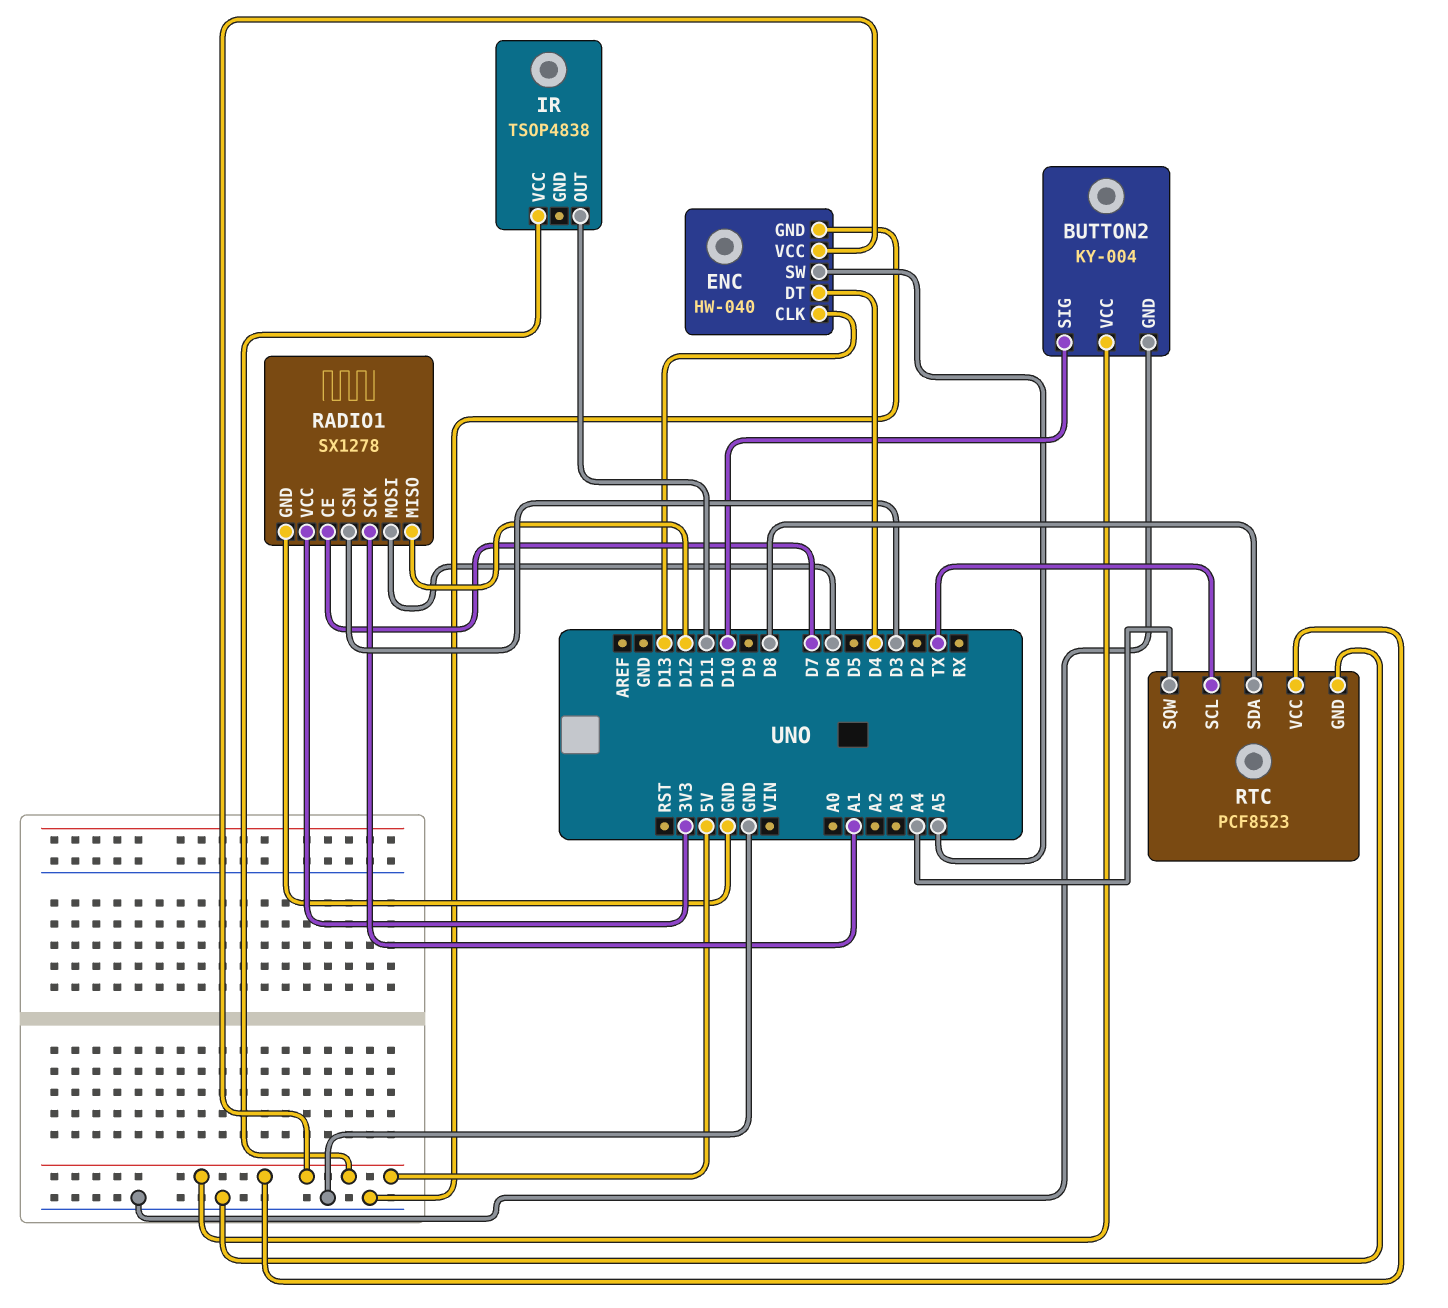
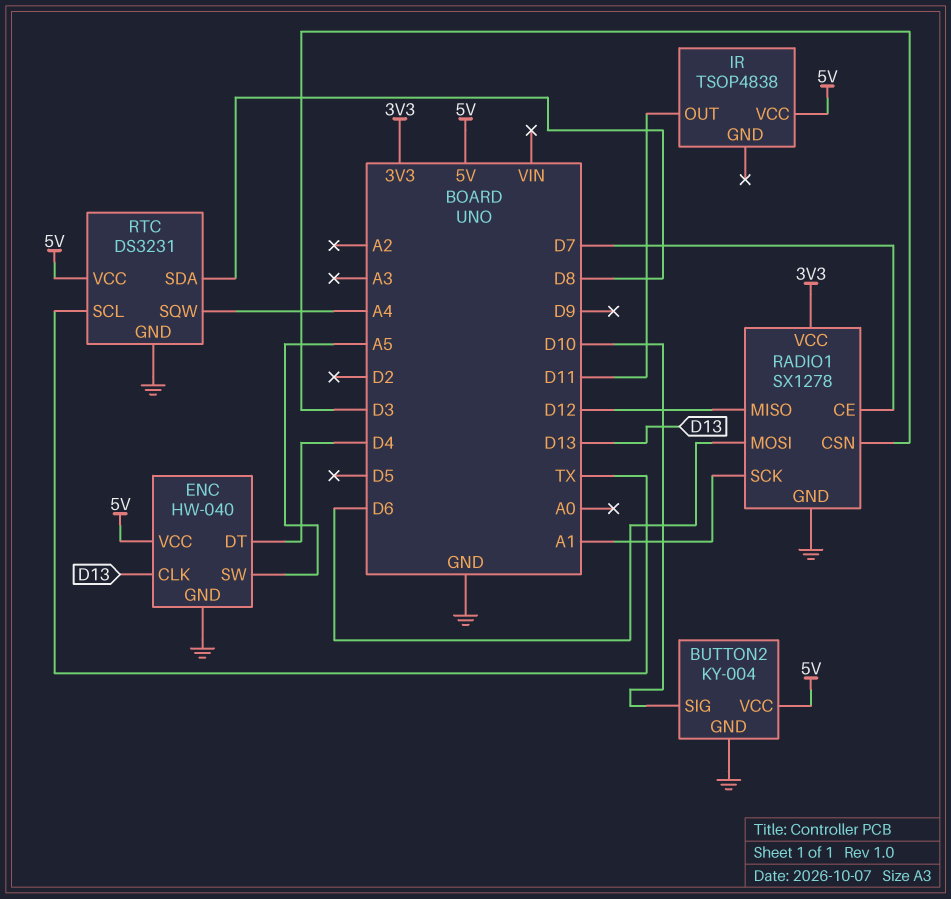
RTC: PCF8523 -> DS3231

